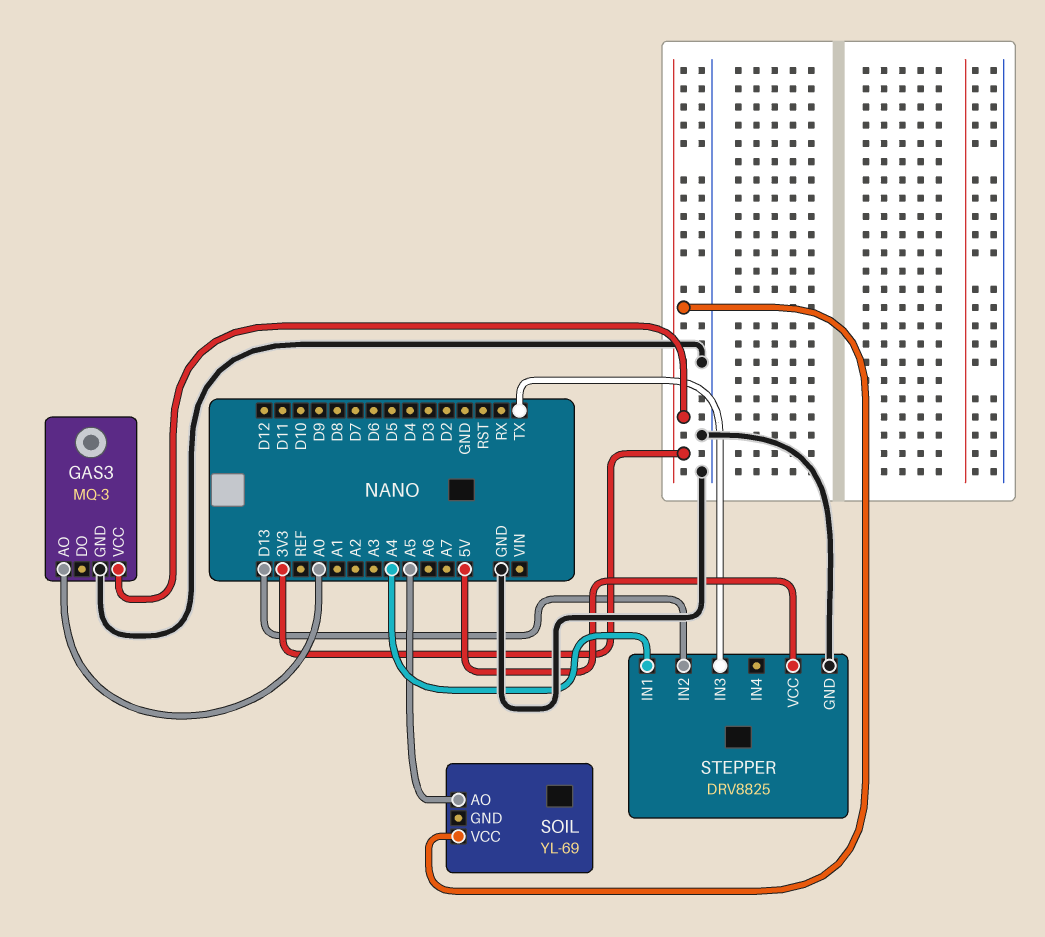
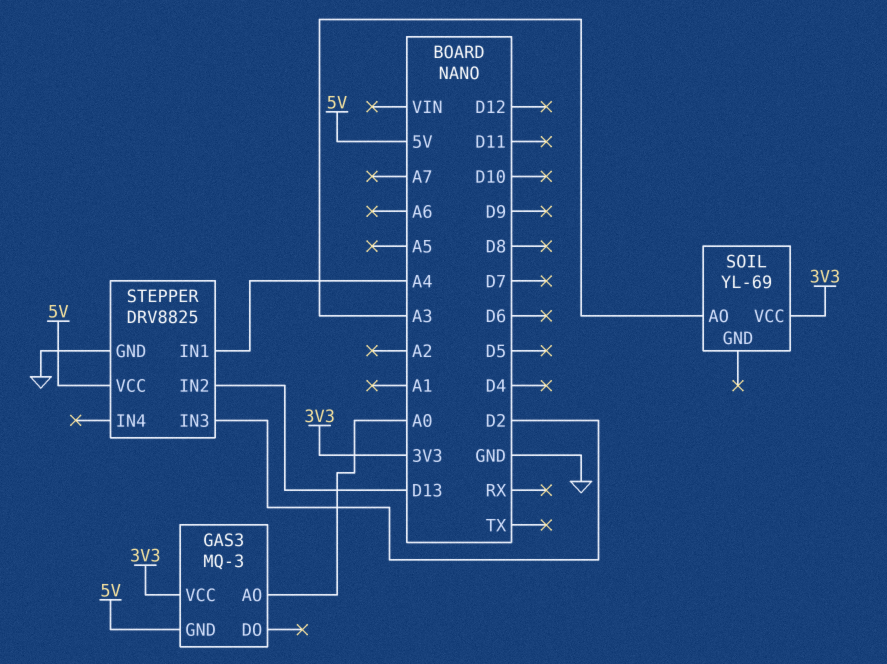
GAS3 pin GND: GND -> 5V
SOIL pin AO: A5 -> A3
STEPPER pin IN3: TX -> D2

